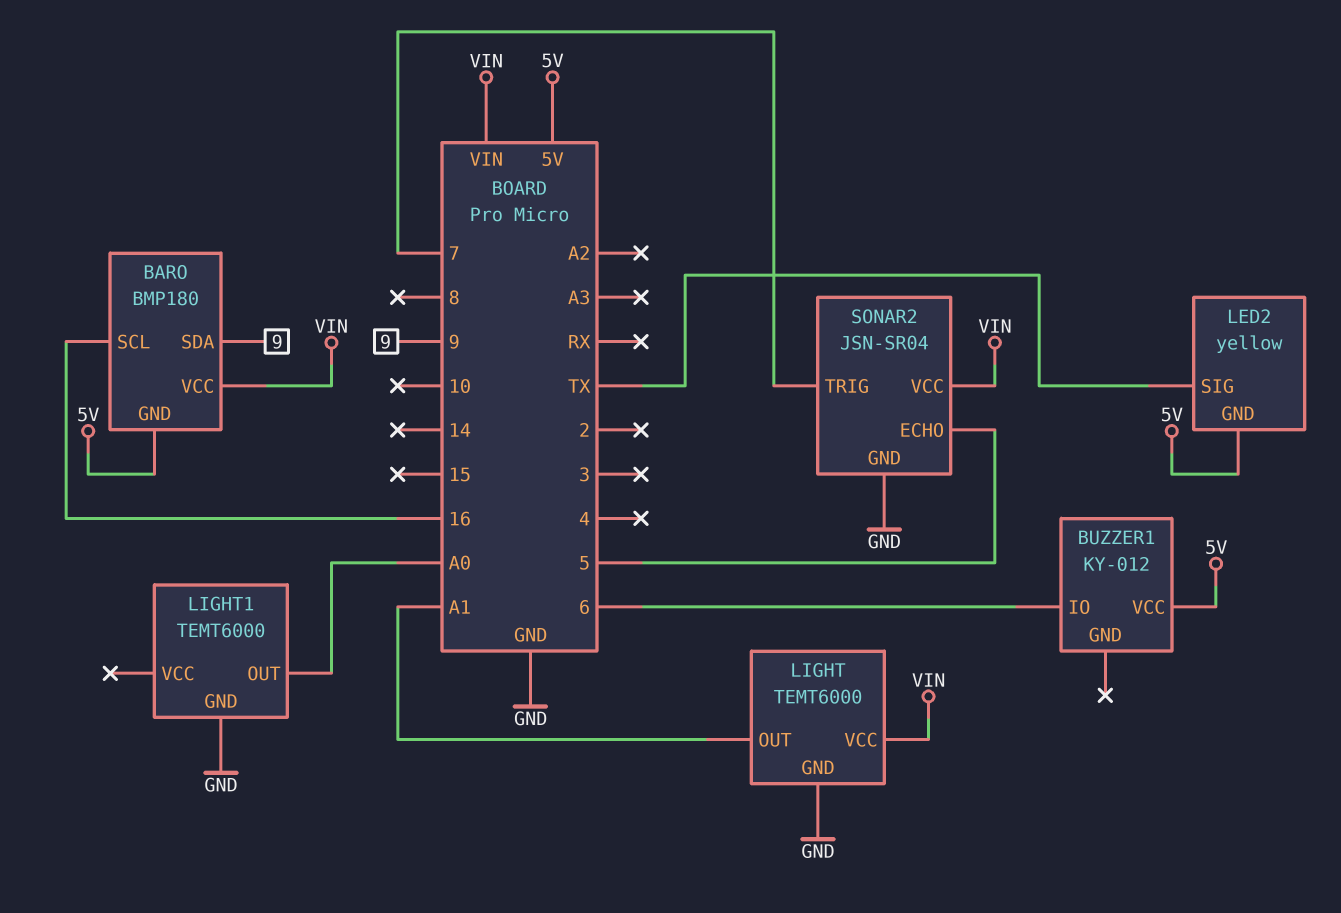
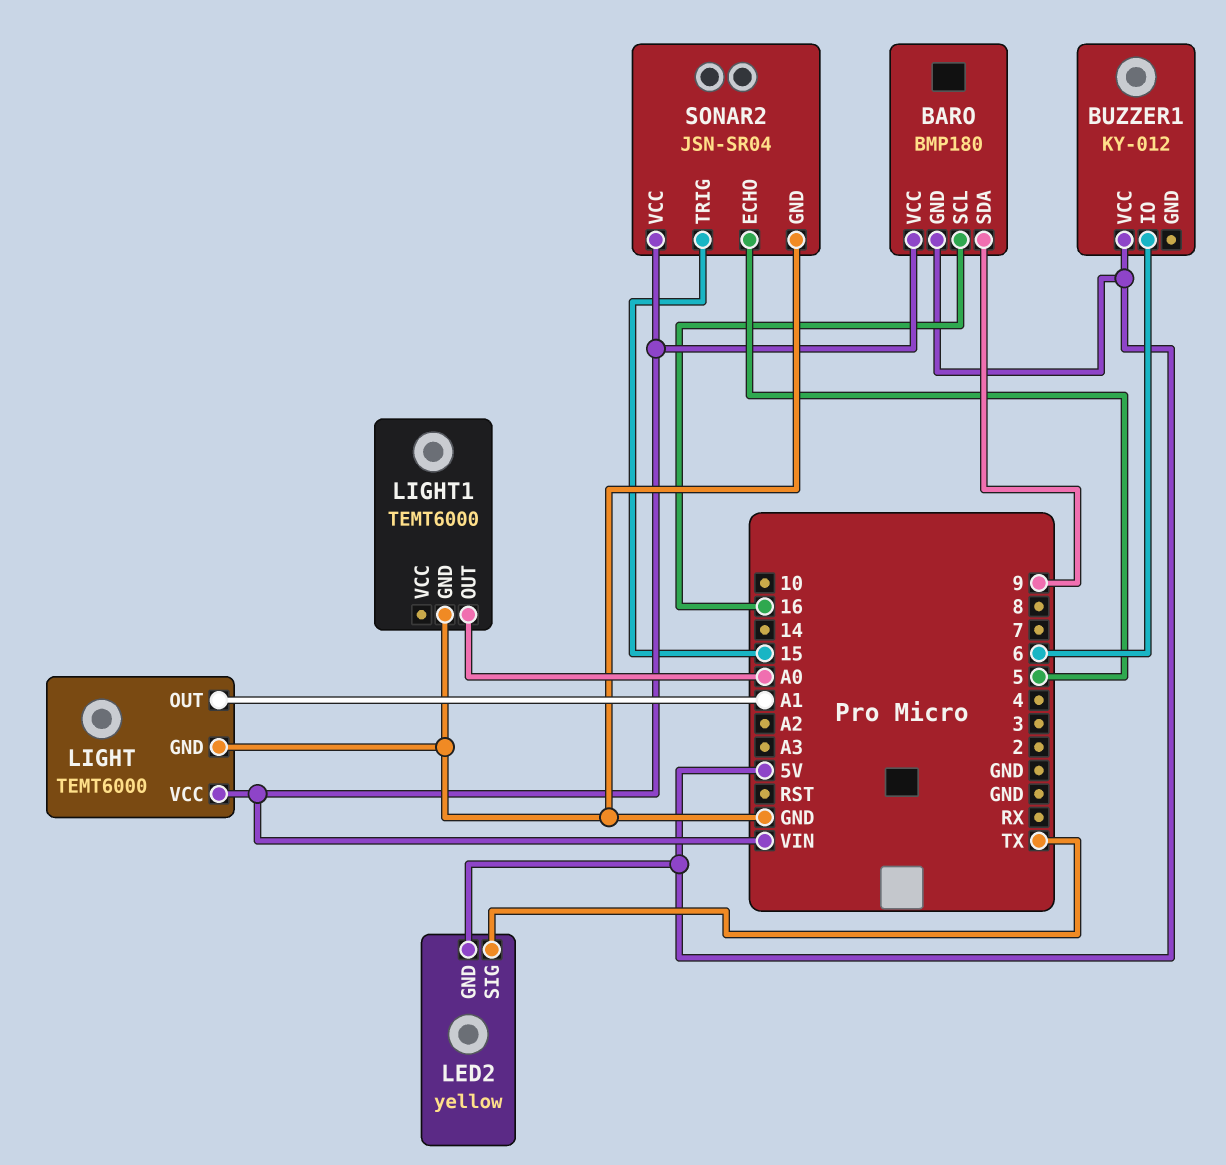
SONAR2 pin TRIG: 7 -> 15

